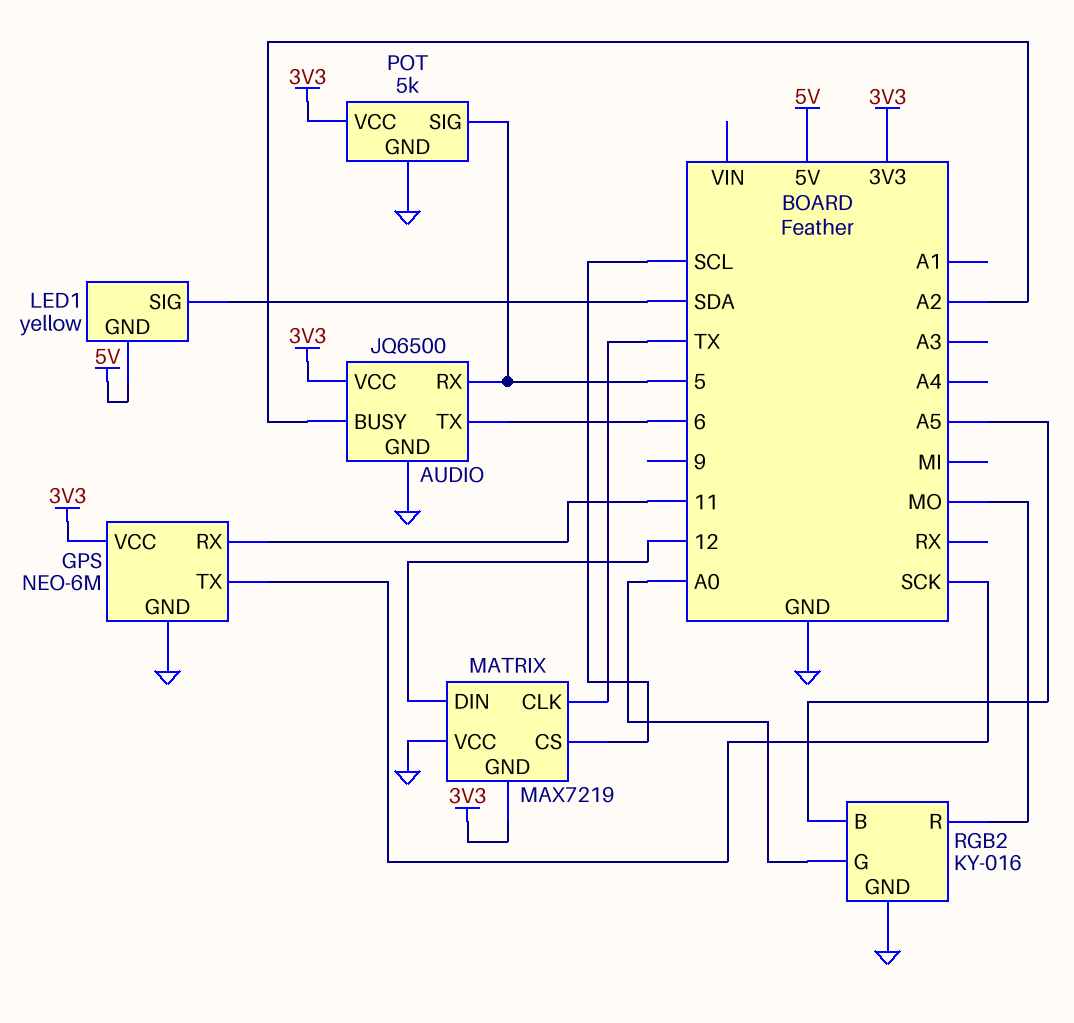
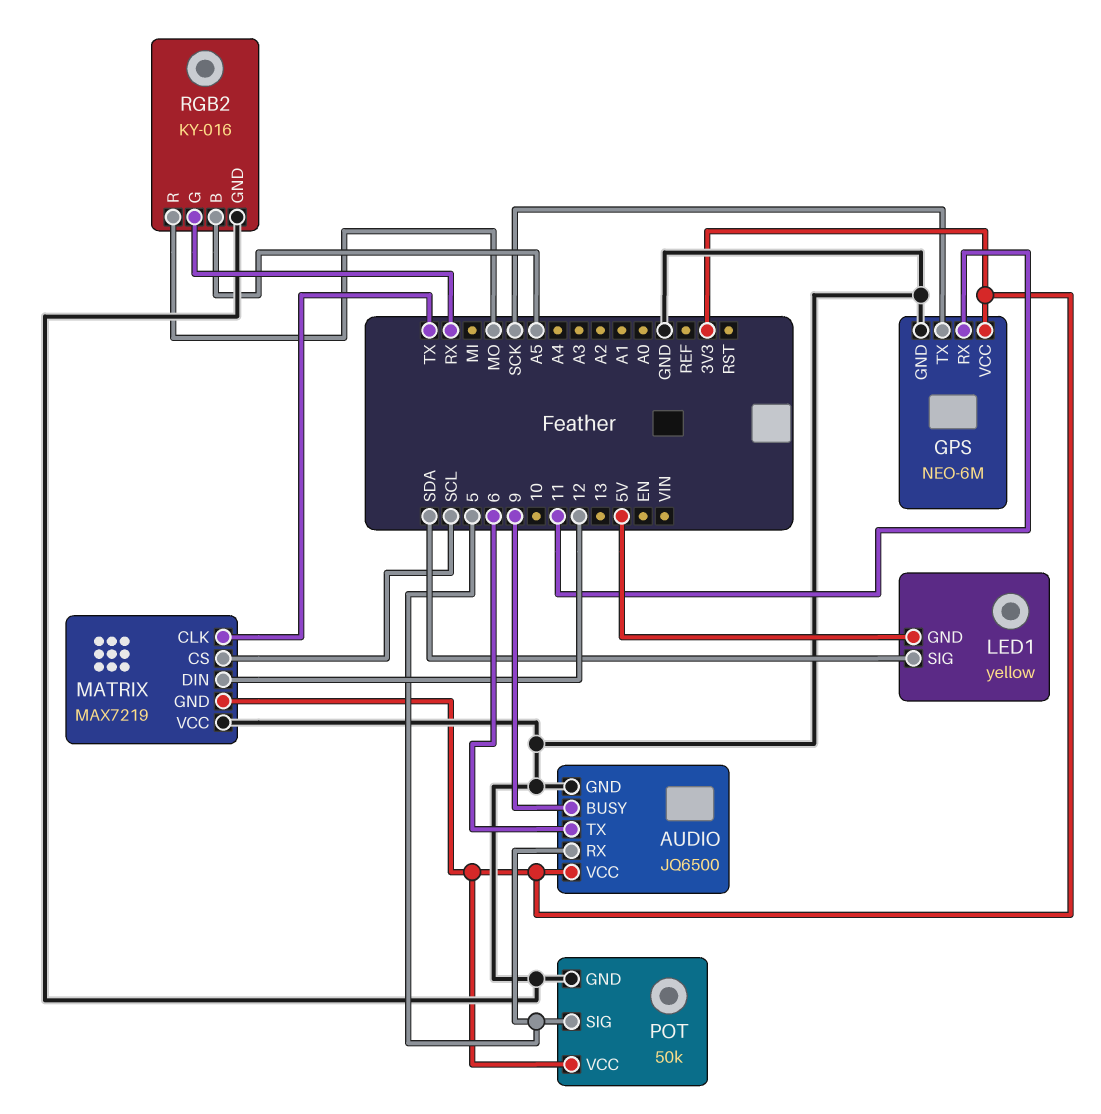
AUDIO pin BUSY: A2 -> 9
POT: 5k -> 50k
RGB2 pin G: A0 -> RX

